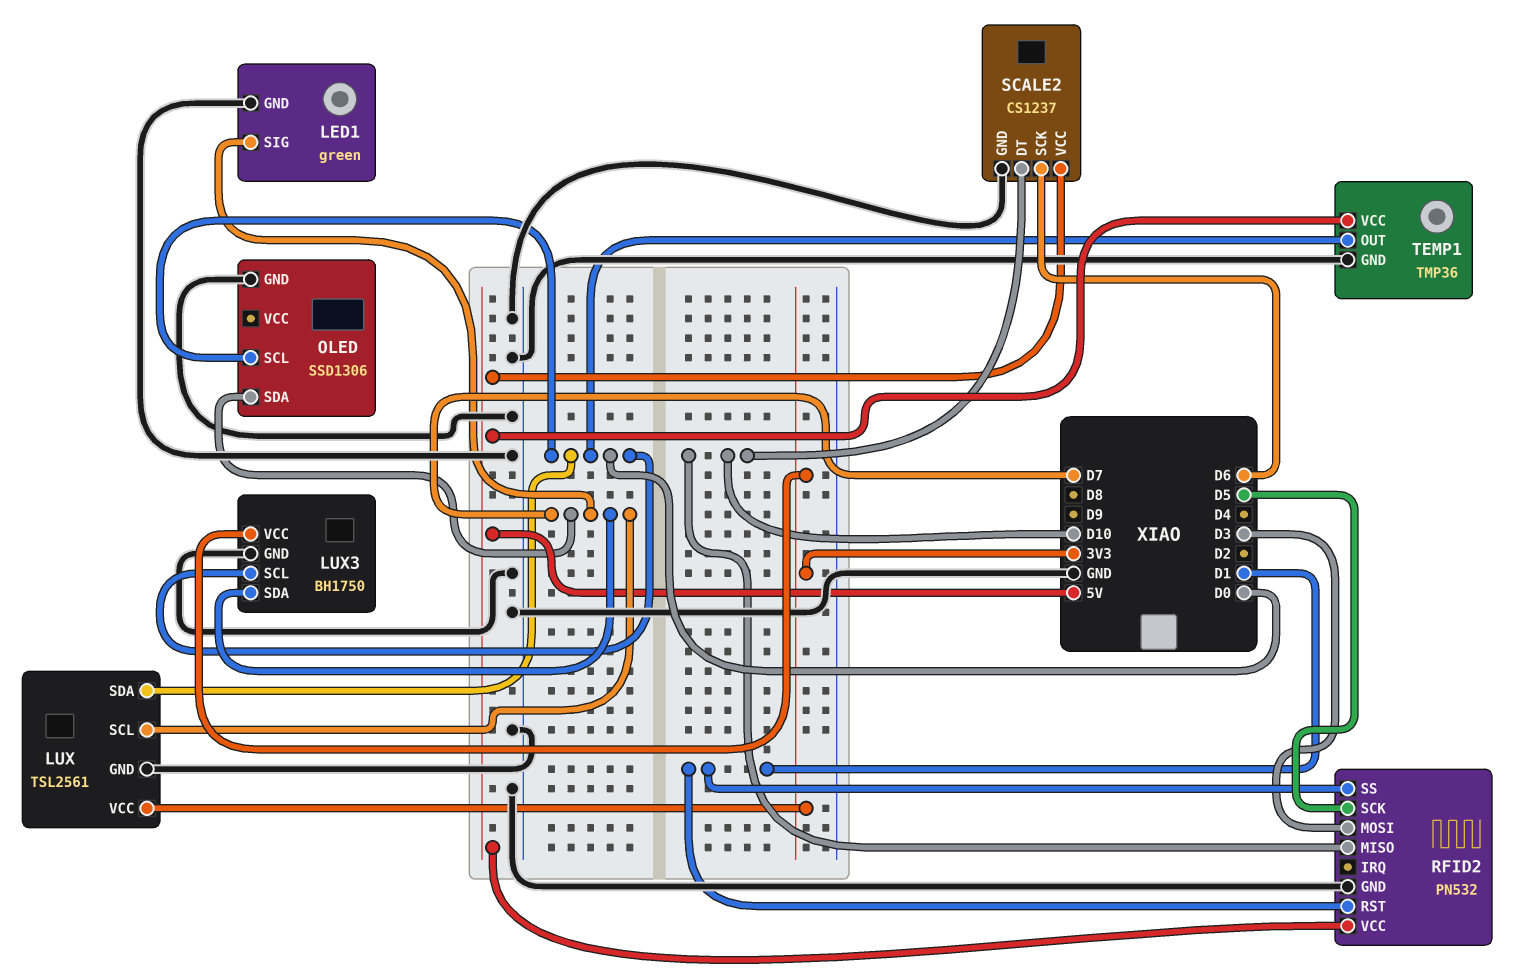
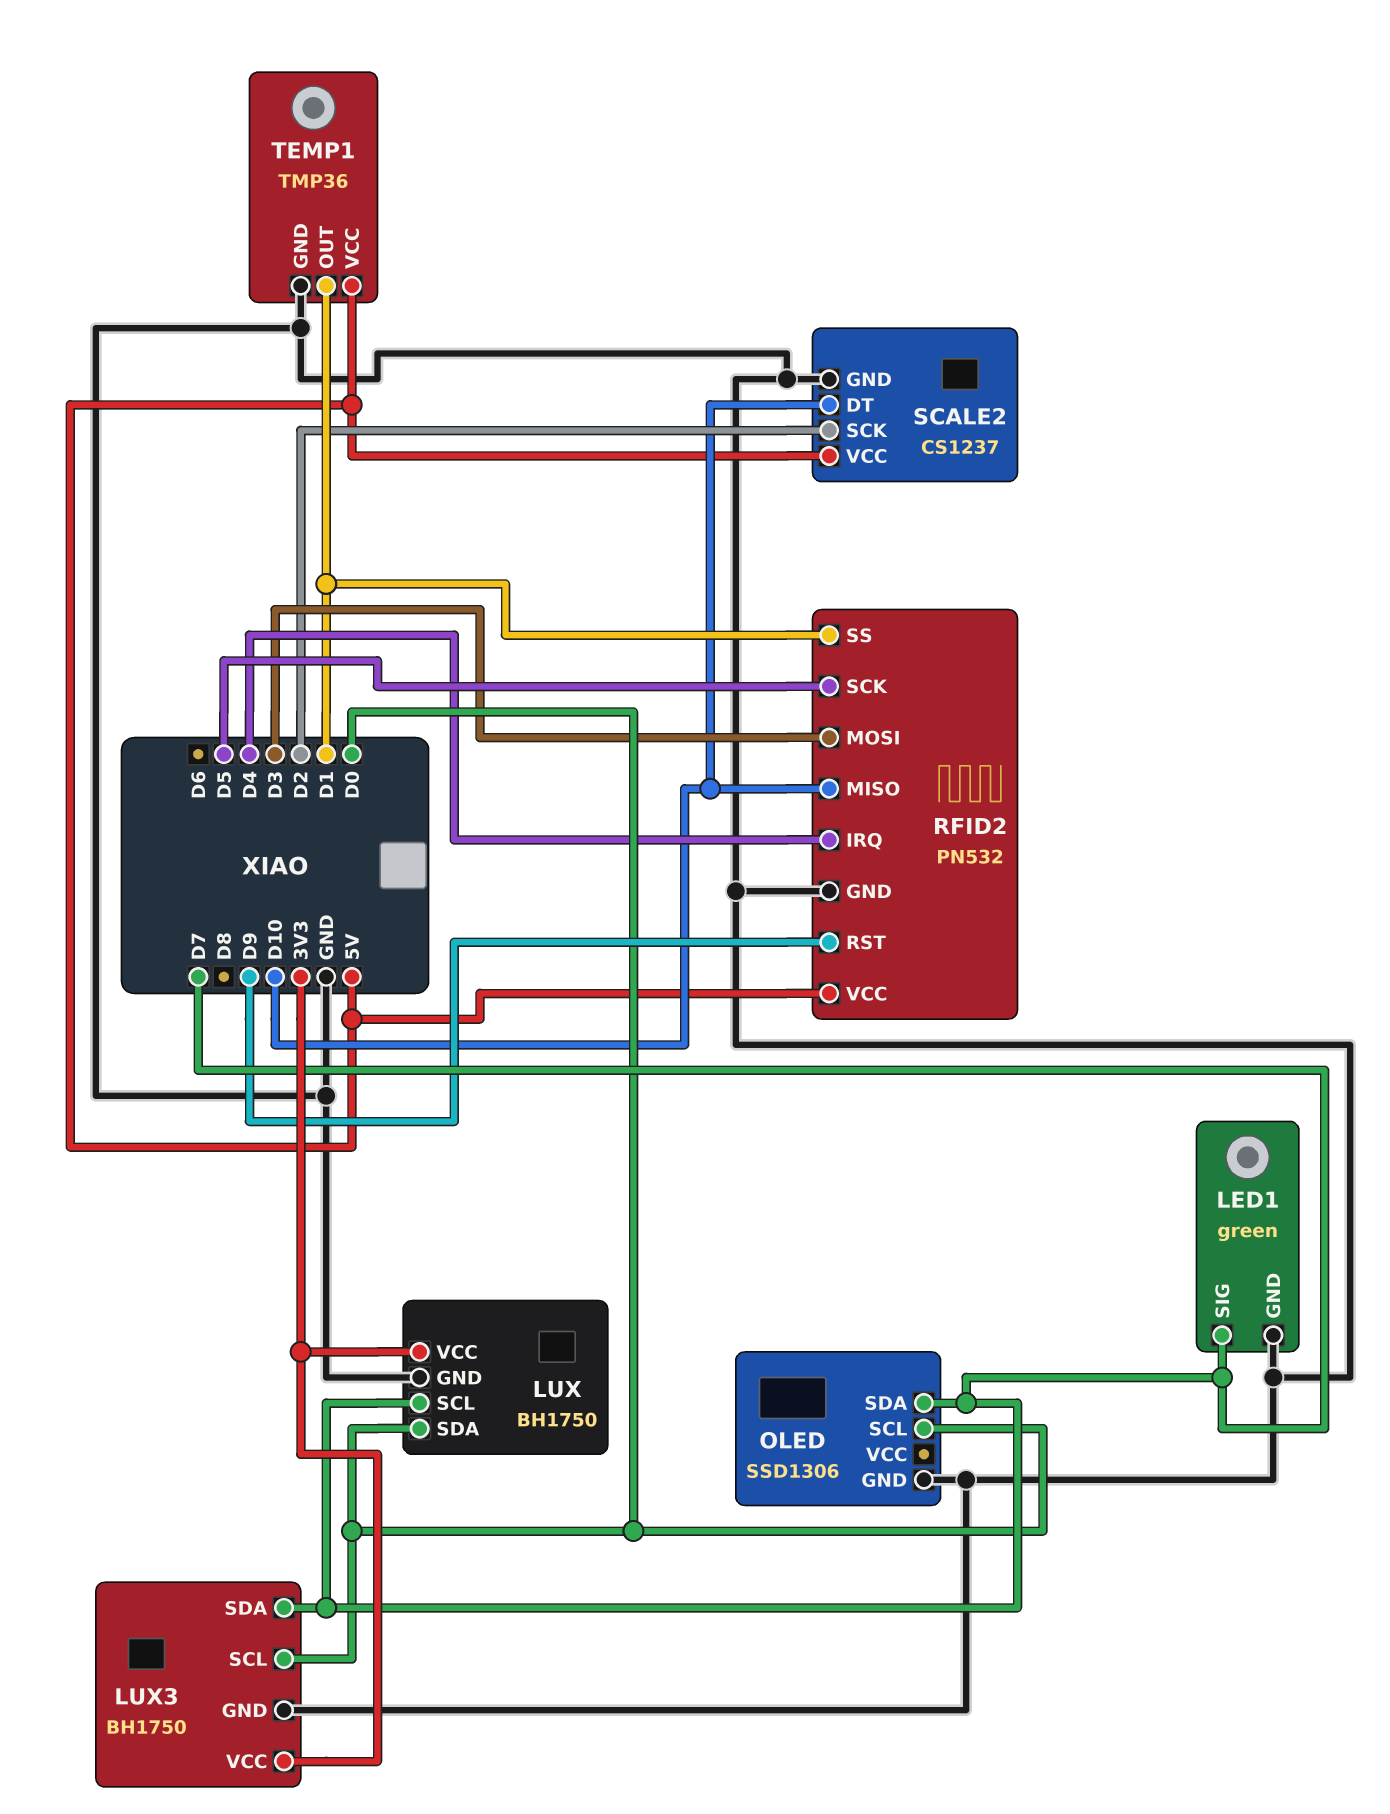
LUX: TSL2561 -> BH1750
RFID2 pin IRQ: none -> D4
RFID2 pin RST: D1 -> D9
SCALE2 pin SCK: D6 -> D2
TEMP1 pin OUT: D0 -> D1

